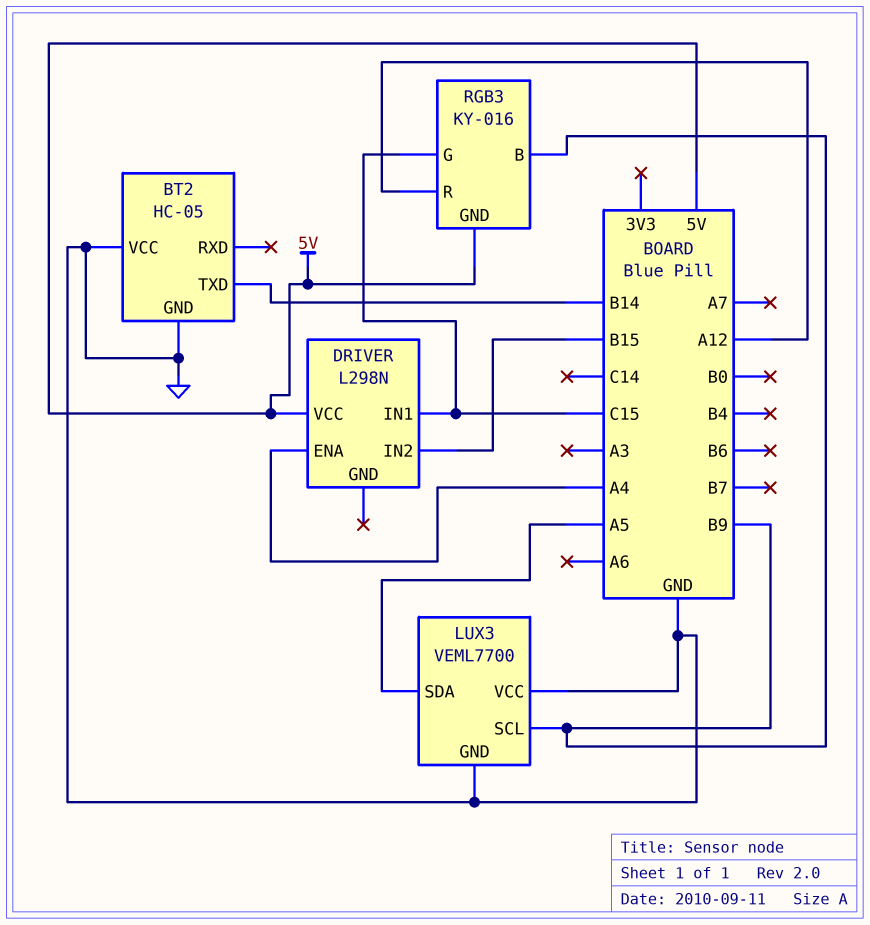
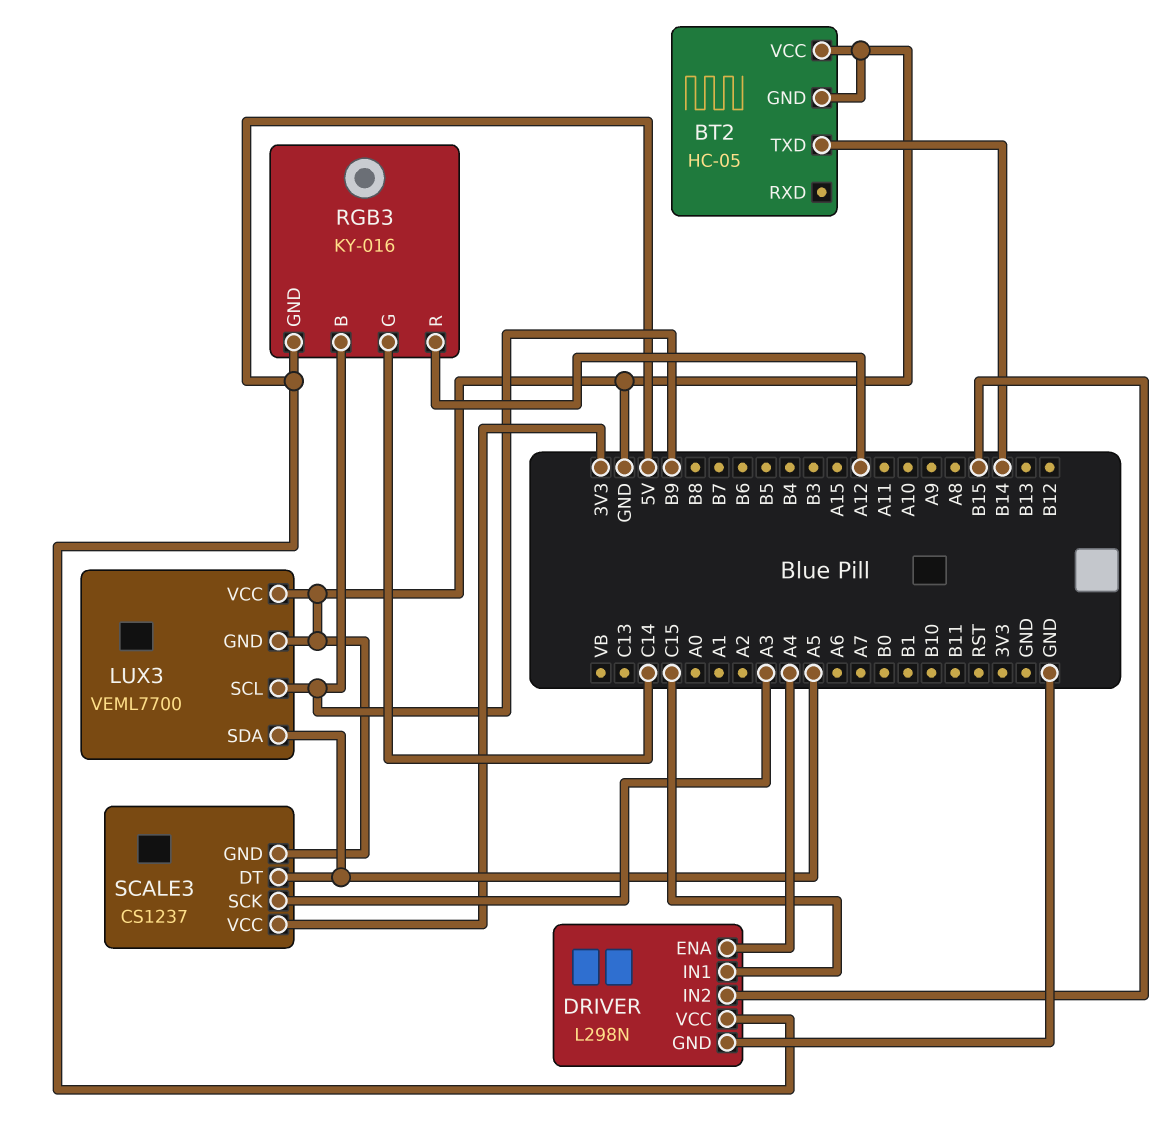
DRIVER pin GND: none -> GND
RGB3 pin G: C15 -> C14
SCALE3: none -> CS1237
SCALE3 pin DT: none -> A5
SCALE3 pin GND: none -> GND
SCALE3 pin SCK: none -> A3
SCALE3 pin VCC: none -> 3V3

